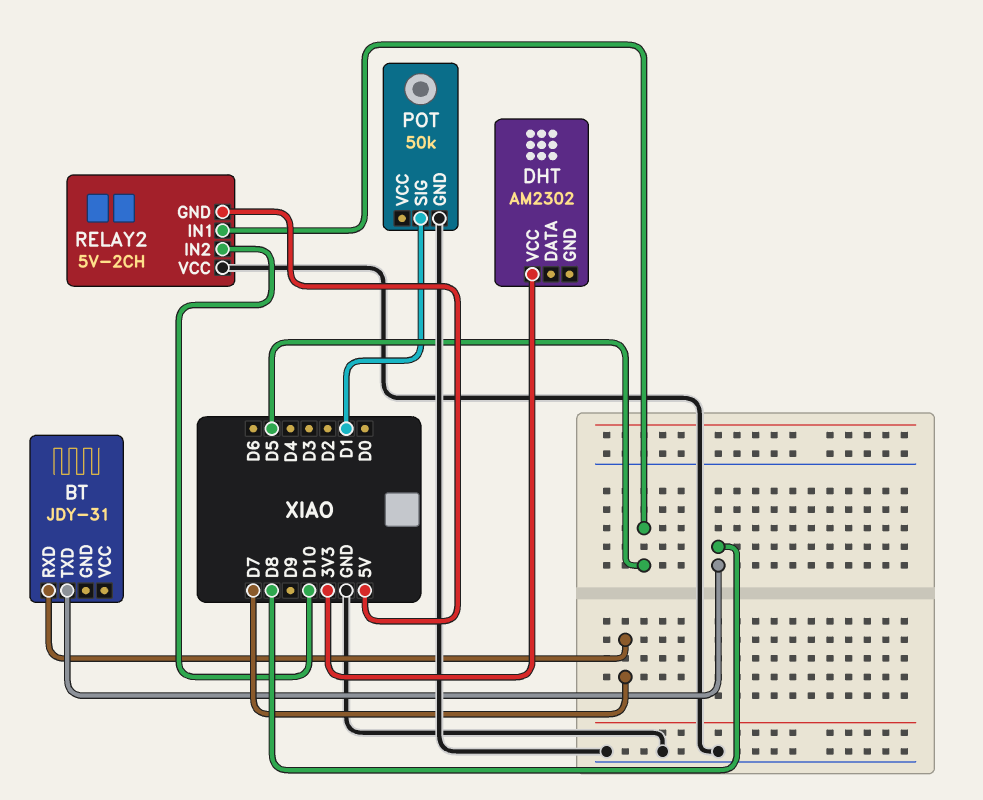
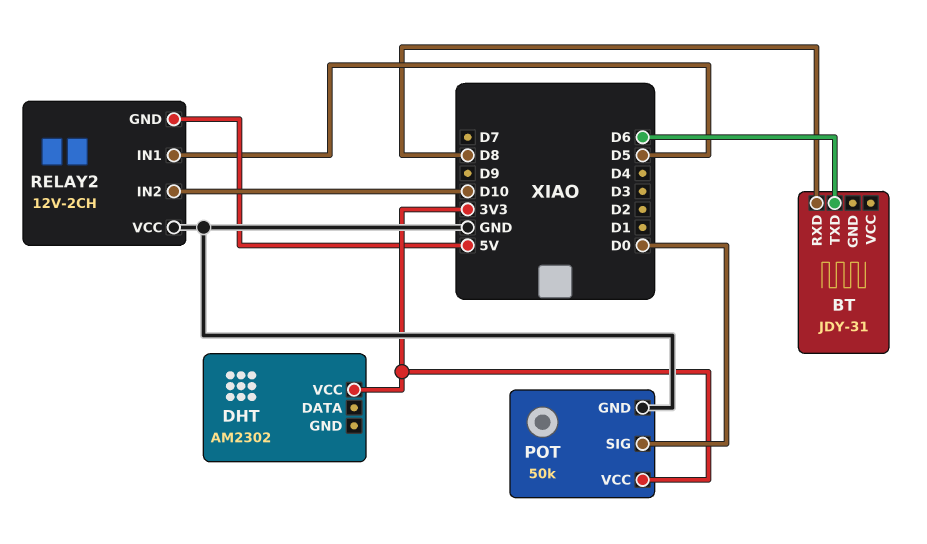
BT pin RXD: D7 -> D8
BT pin TXD: D8 -> D6
POT pin SIG: D1 -> D0
POT pin VCC: none -> 3V3
RELAY2: 5V-2CH -> 12V-2CH

